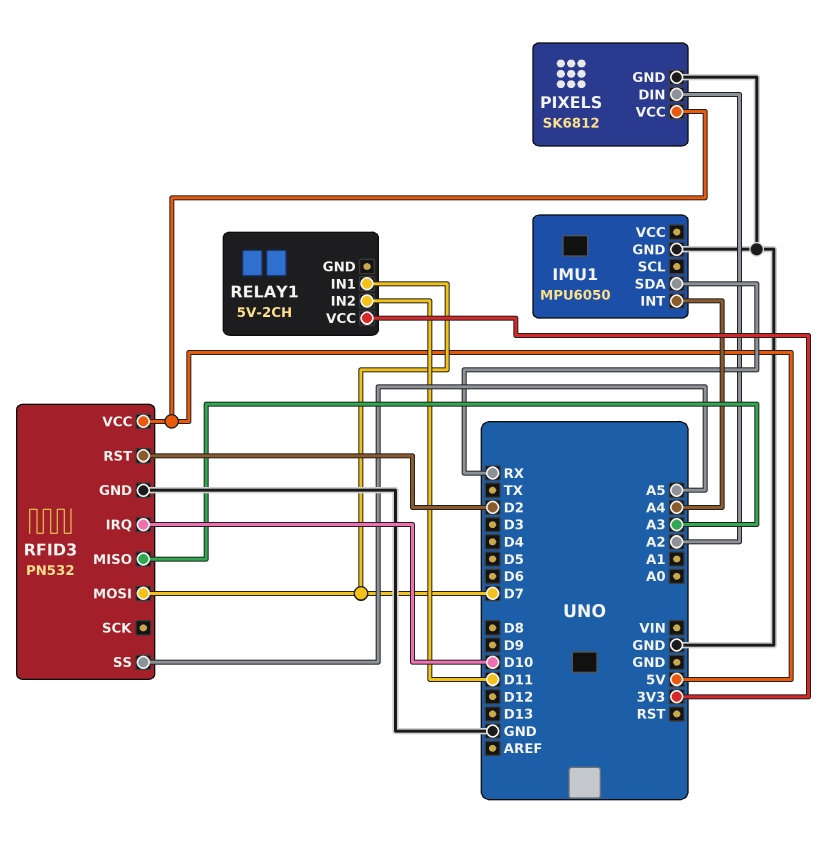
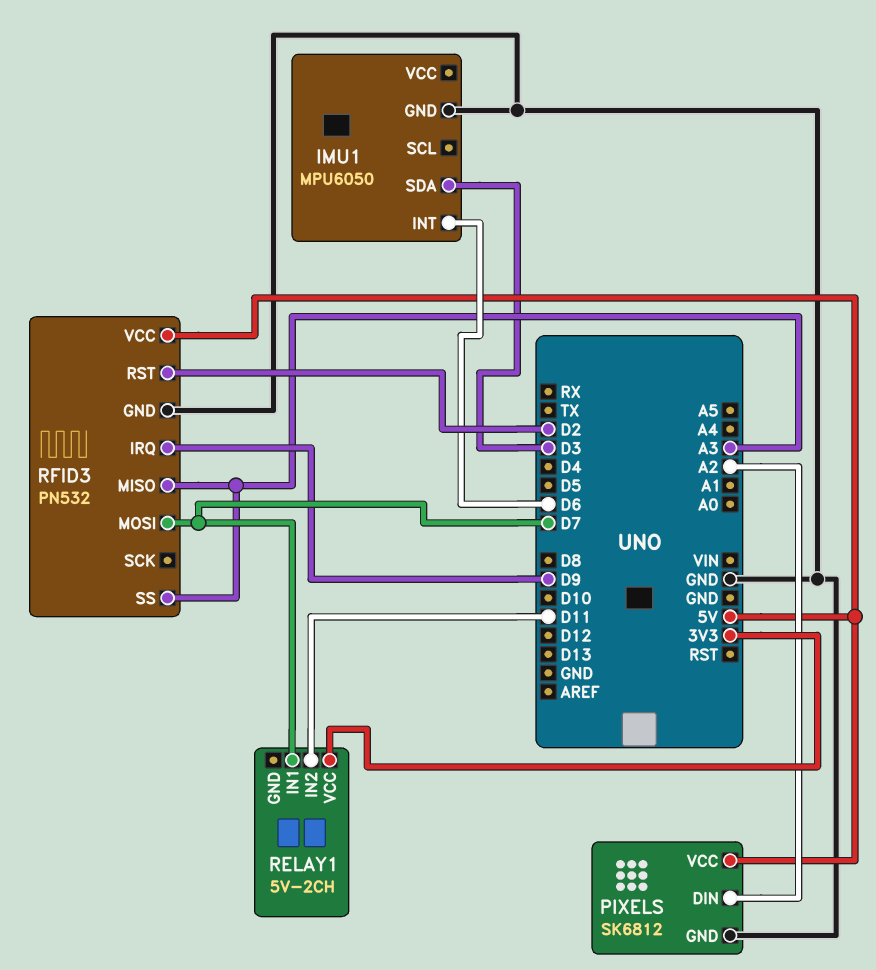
IMU1 pin INT: A4 -> D6
IMU1 pin SDA: RX -> D3
RFID3 pin IRQ: D10 -> D9
RFID3 pin SS: A5 -> A3

